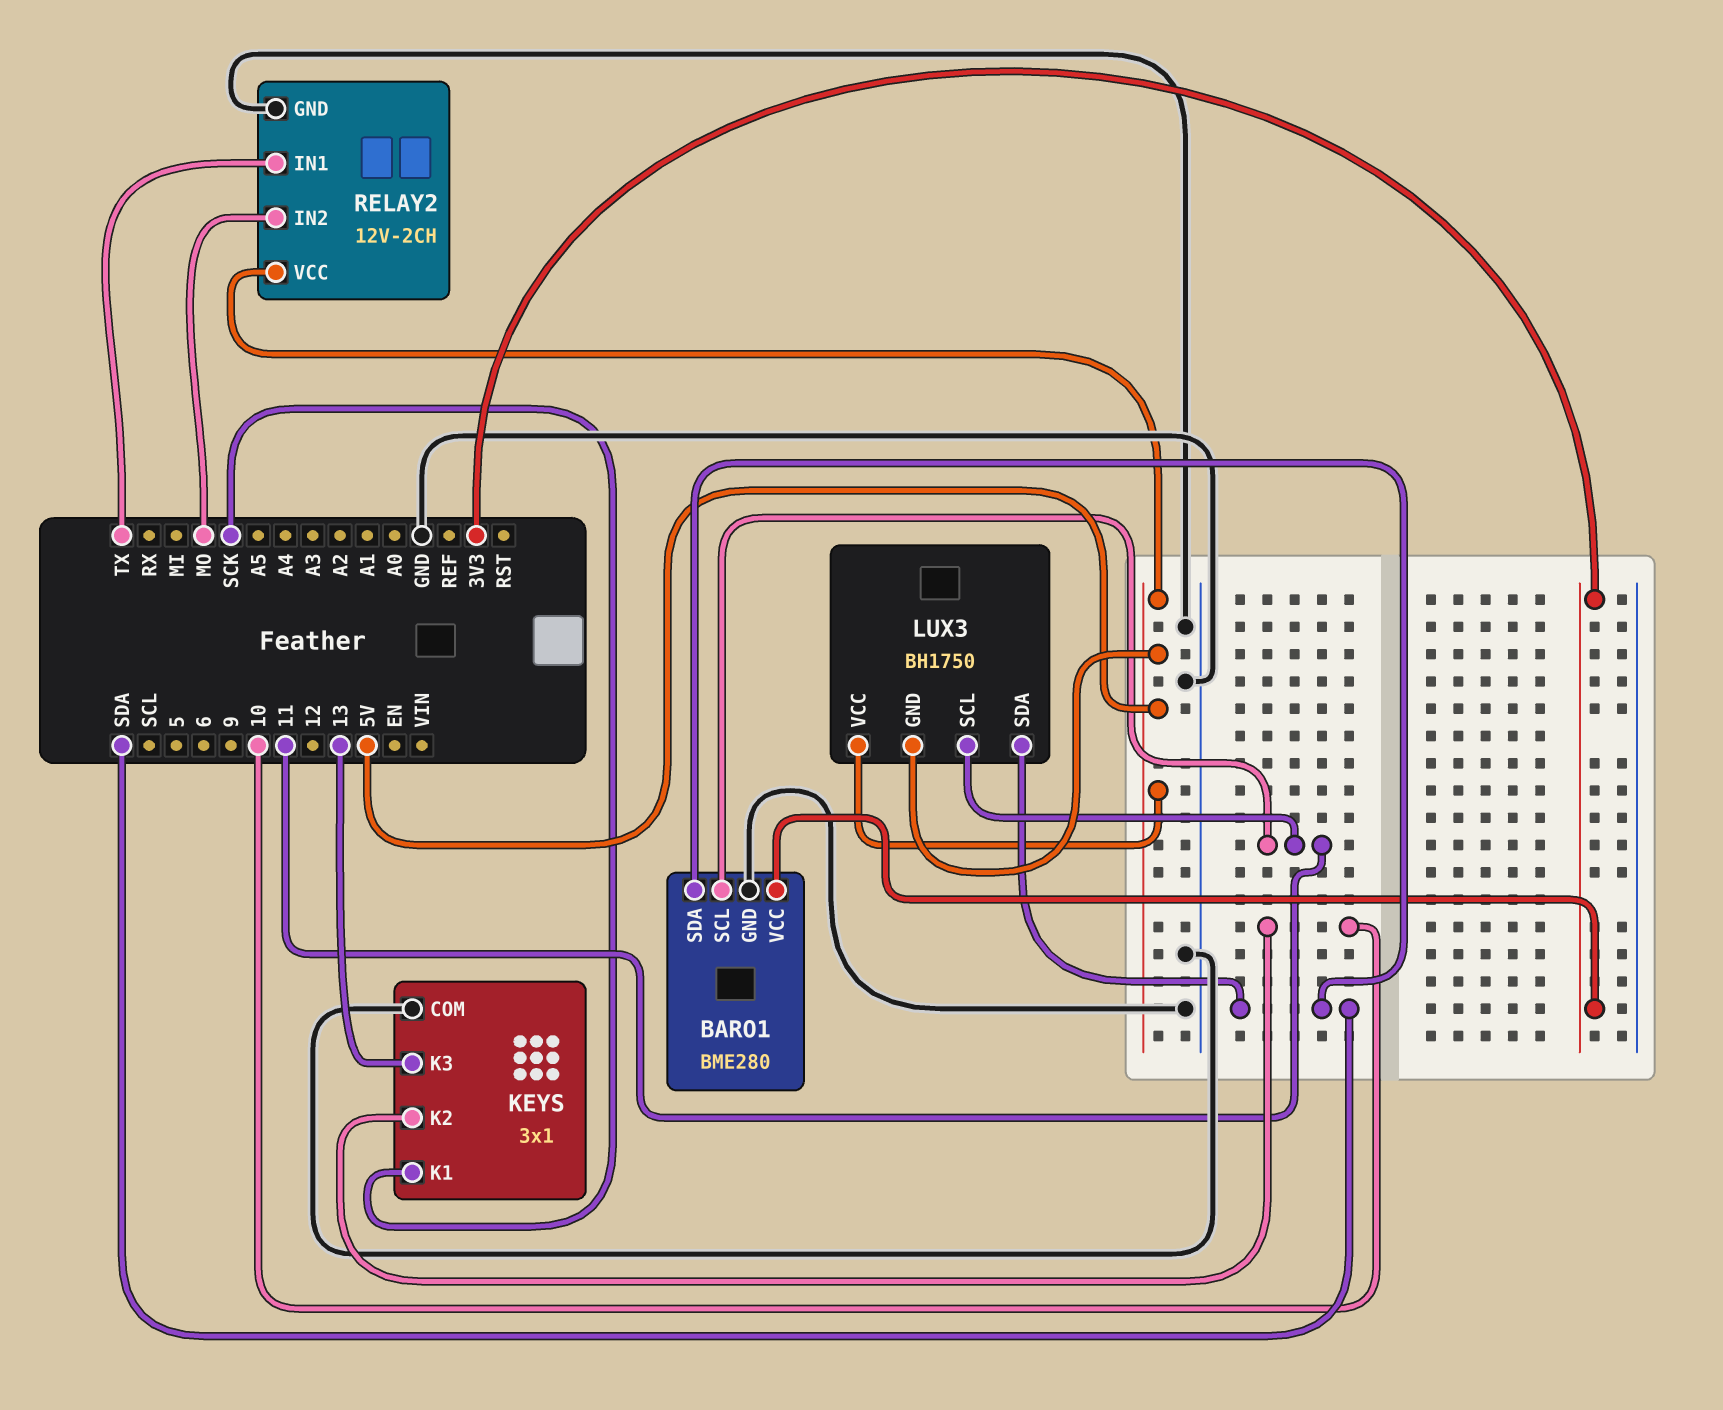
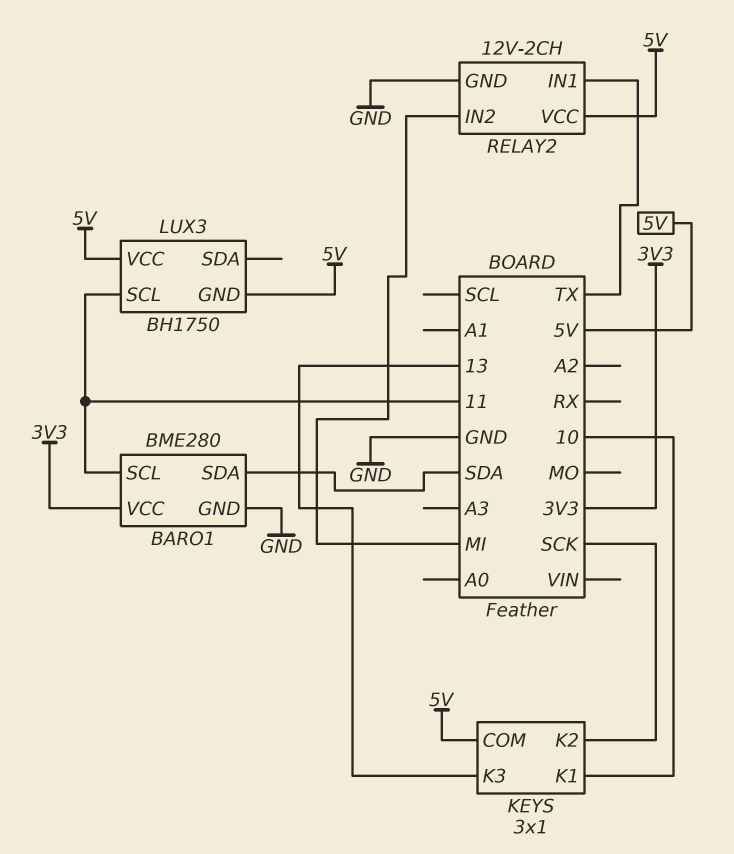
KEYS pin COM: GND -> 5V
KEYS pin K1: SCK -> 10
KEYS pin K2: 10 -> SCK
LUX3 pin SDA: SDA -> none
RELAY2 pin IN2: MO -> MI

